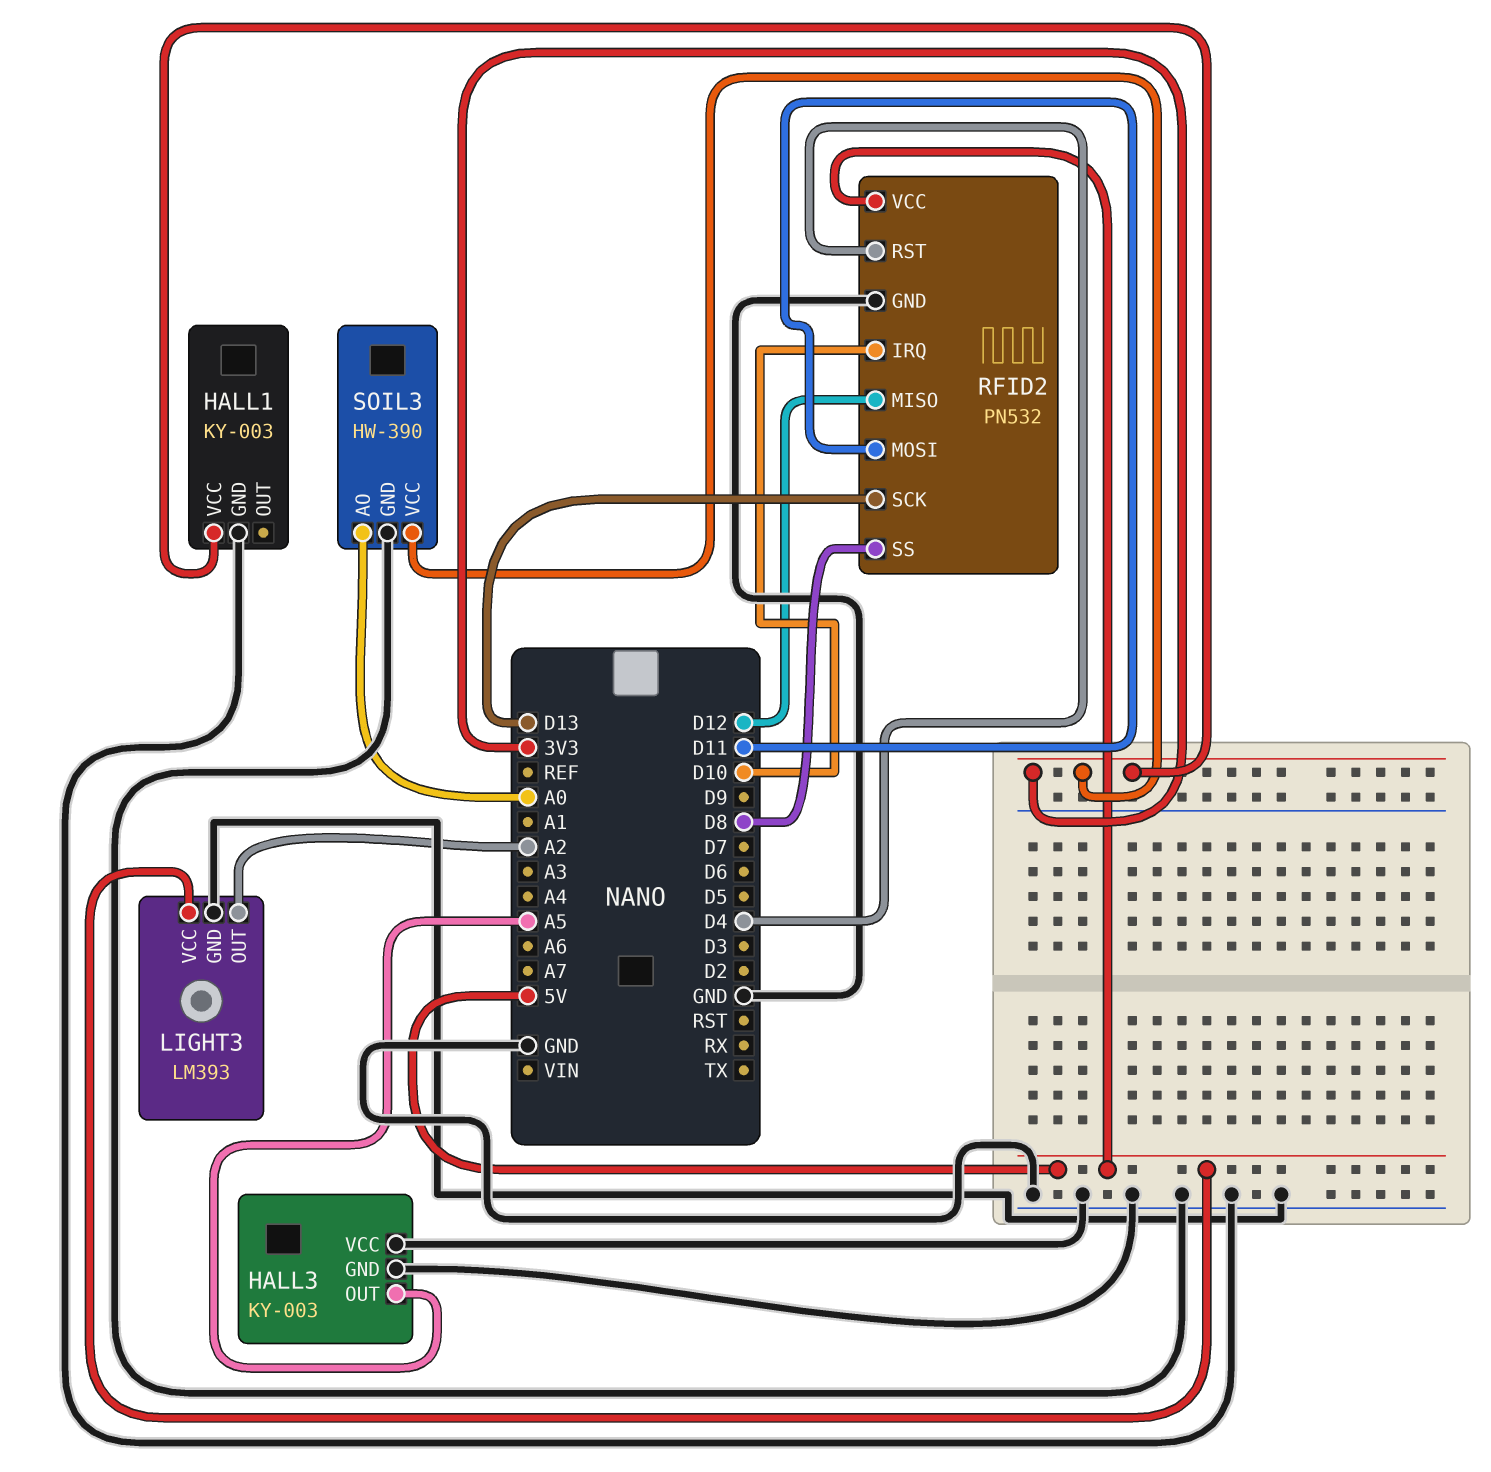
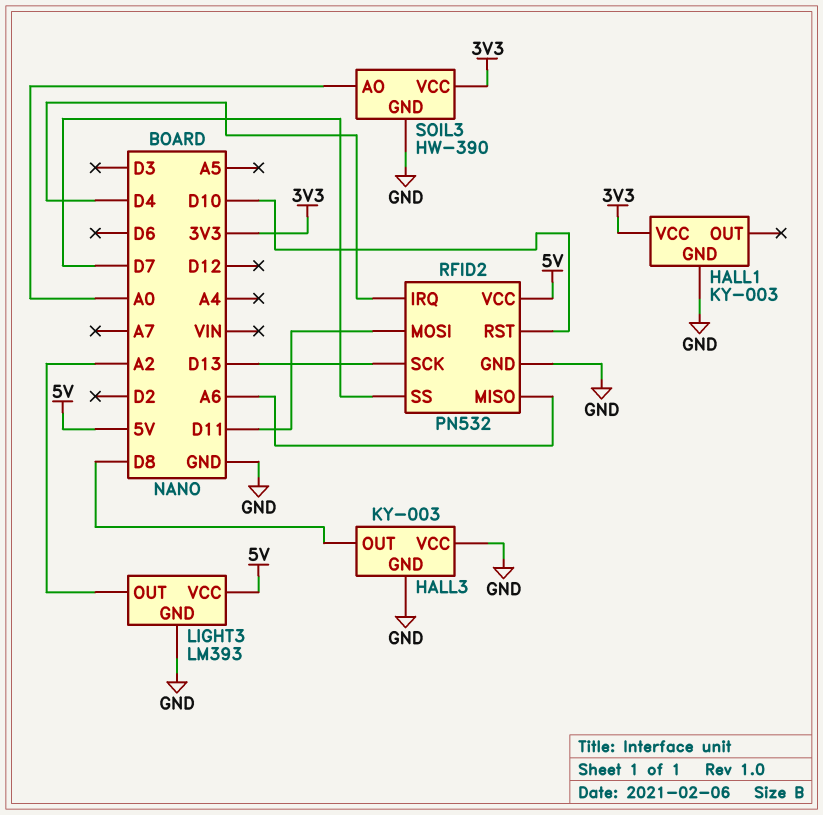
HALL3 pin OUT: A5 -> D8
RFID2 pin IRQ: D10 -> D4
RFID2 pin MISO: D12 -> A6
RFID2 pin RST: D4 -> D10
RFID2 pin SS: D8 -> D7

